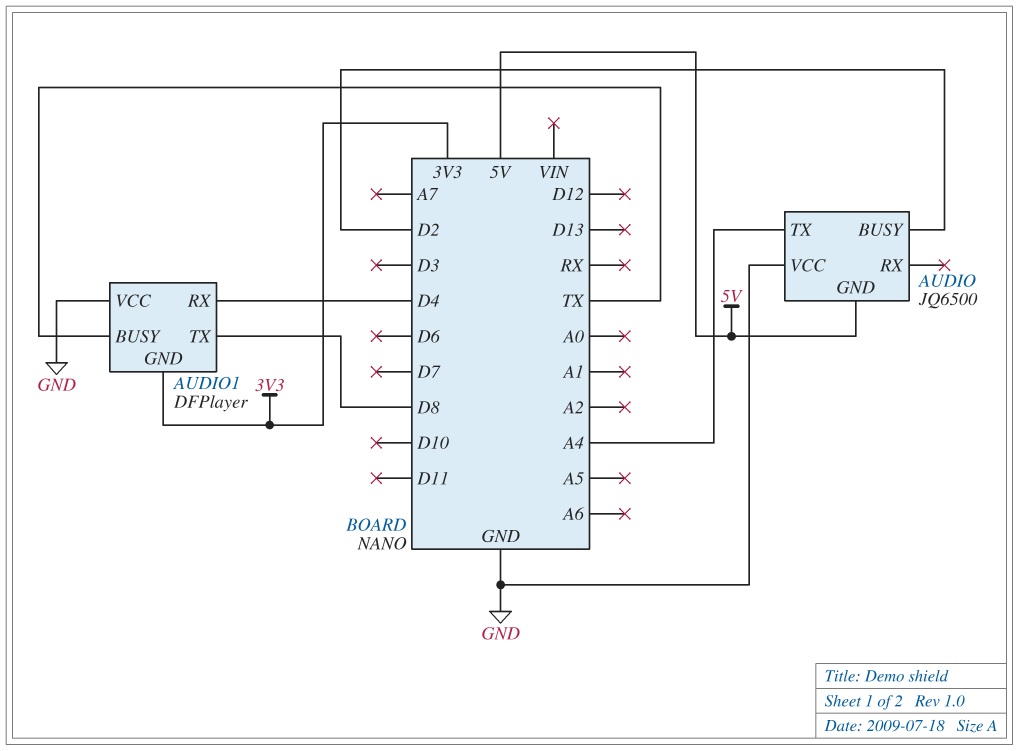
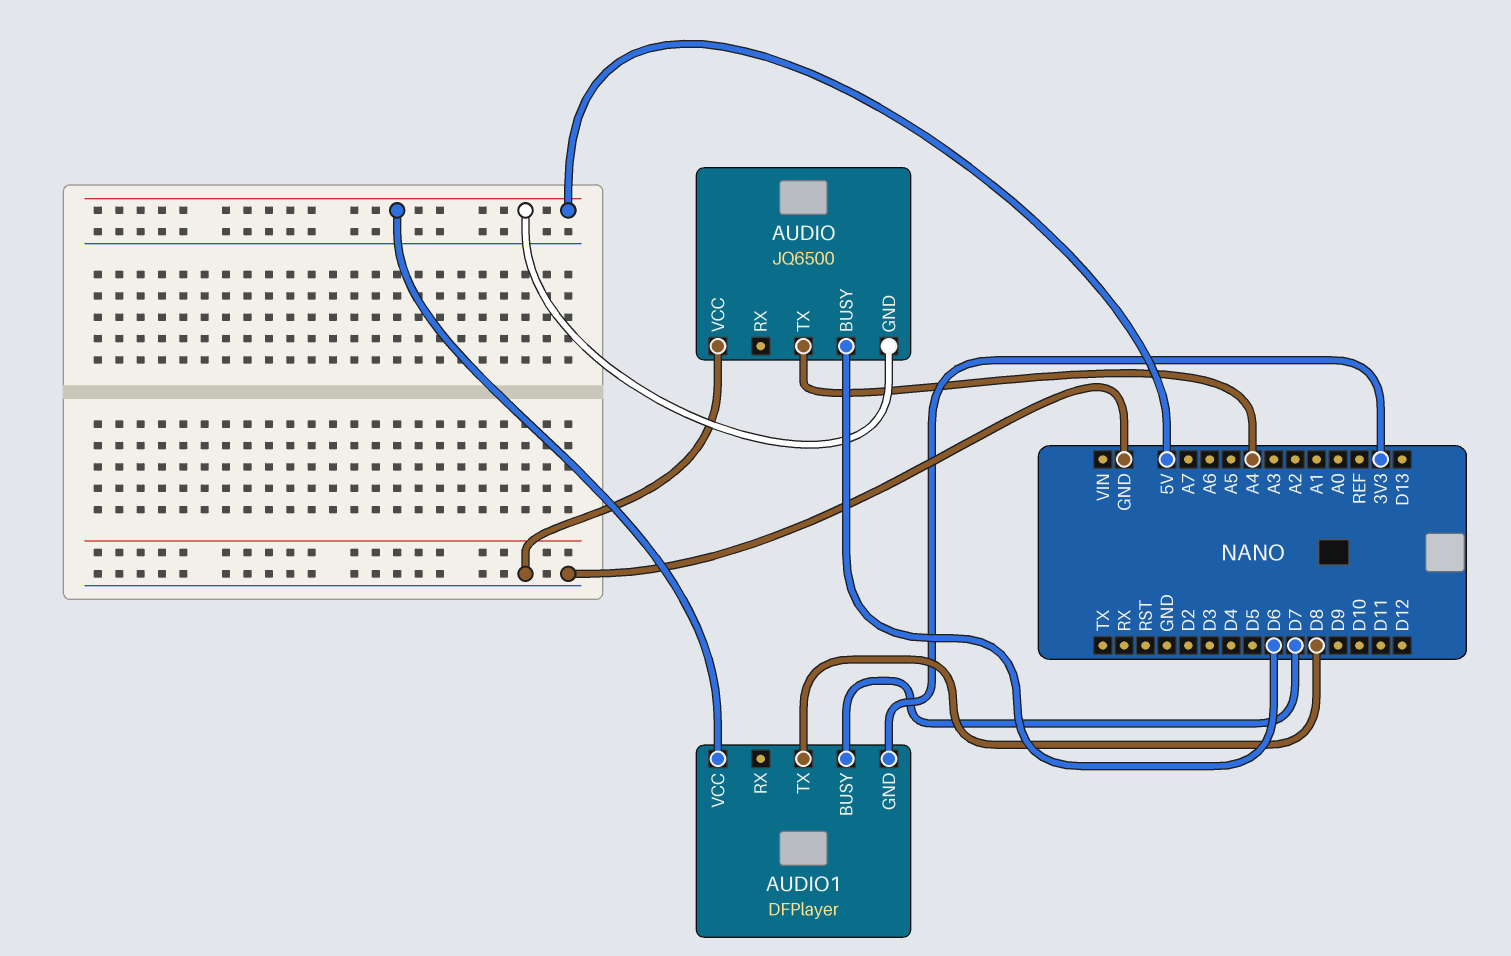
AUDIO pin BUSY: D2 -> D6
AUDIO1 pin BUSY: TX -> D7
AUDIO1 pin RX: D4 -> none
AUDIO1 pin VCC: GND -> 5V

